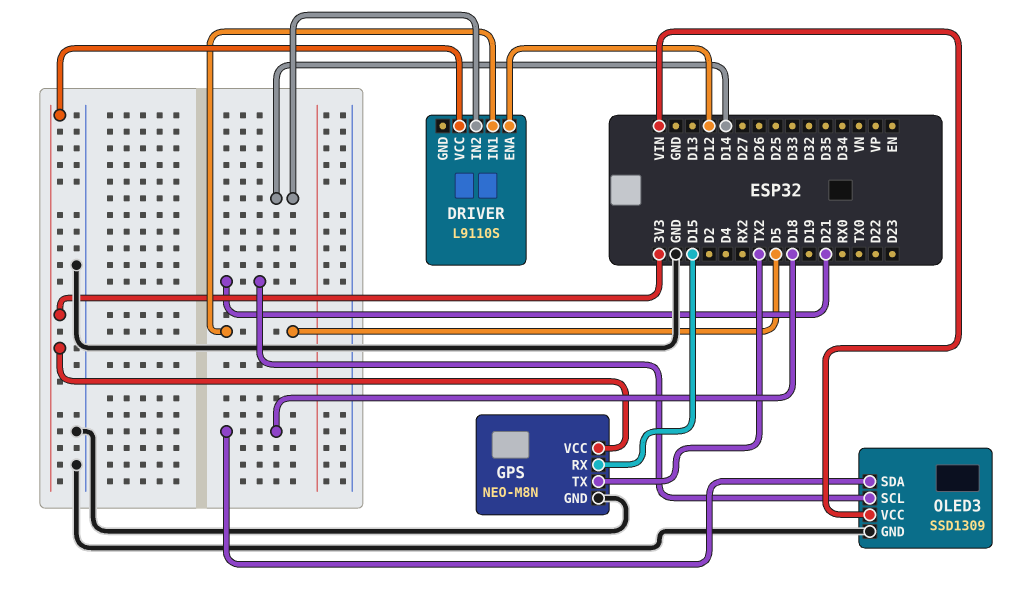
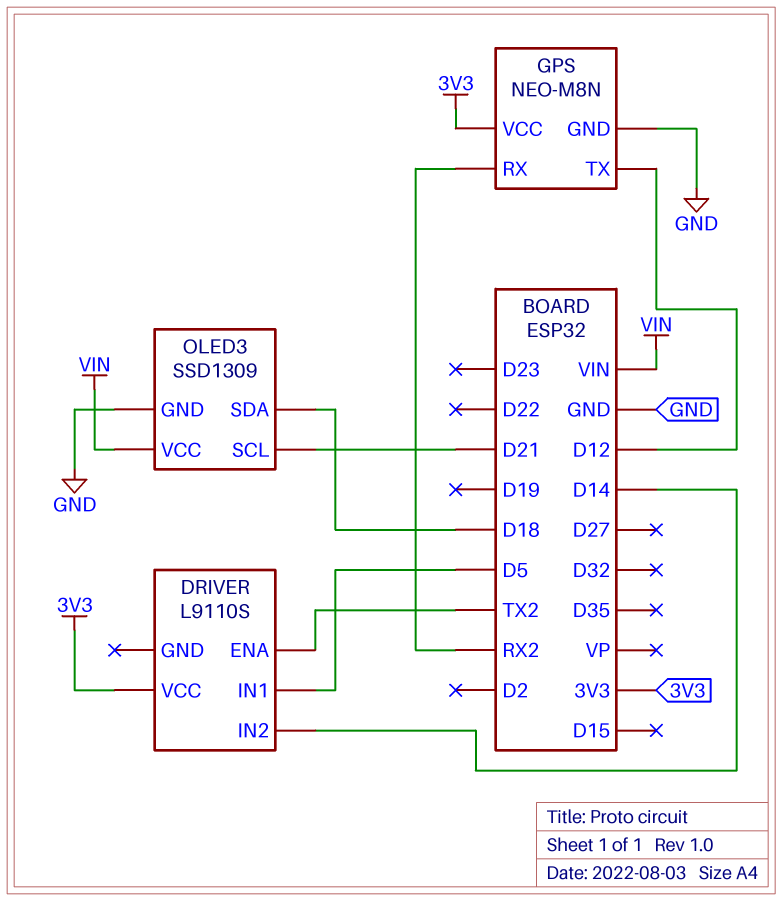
DRIVER pin ENA: D12 -> TX2
GPS pin RX: D15 -> RX2
GPS pin TX: TX2 -> D12

